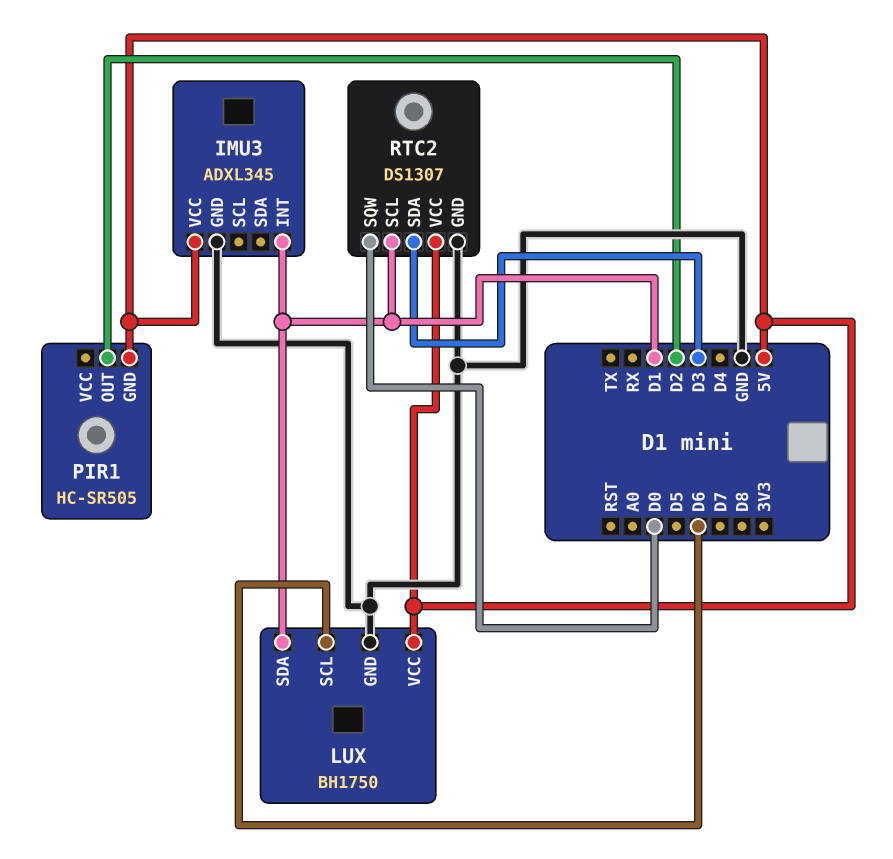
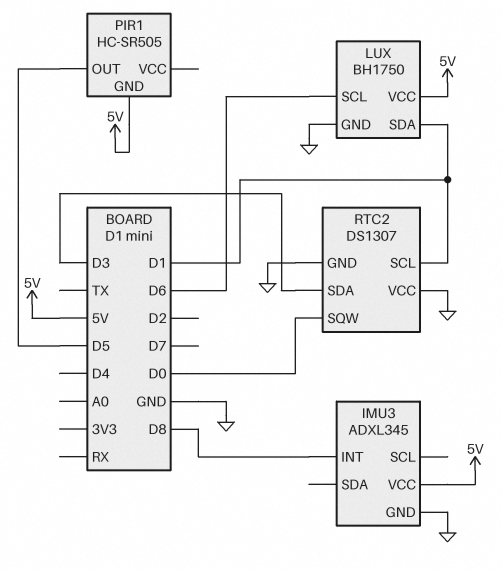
IMU3 pin INT: D1 -> D8
PIR1 pin OUT: D2 -> D5
RTC2 pin VCC: 5V -> GND

